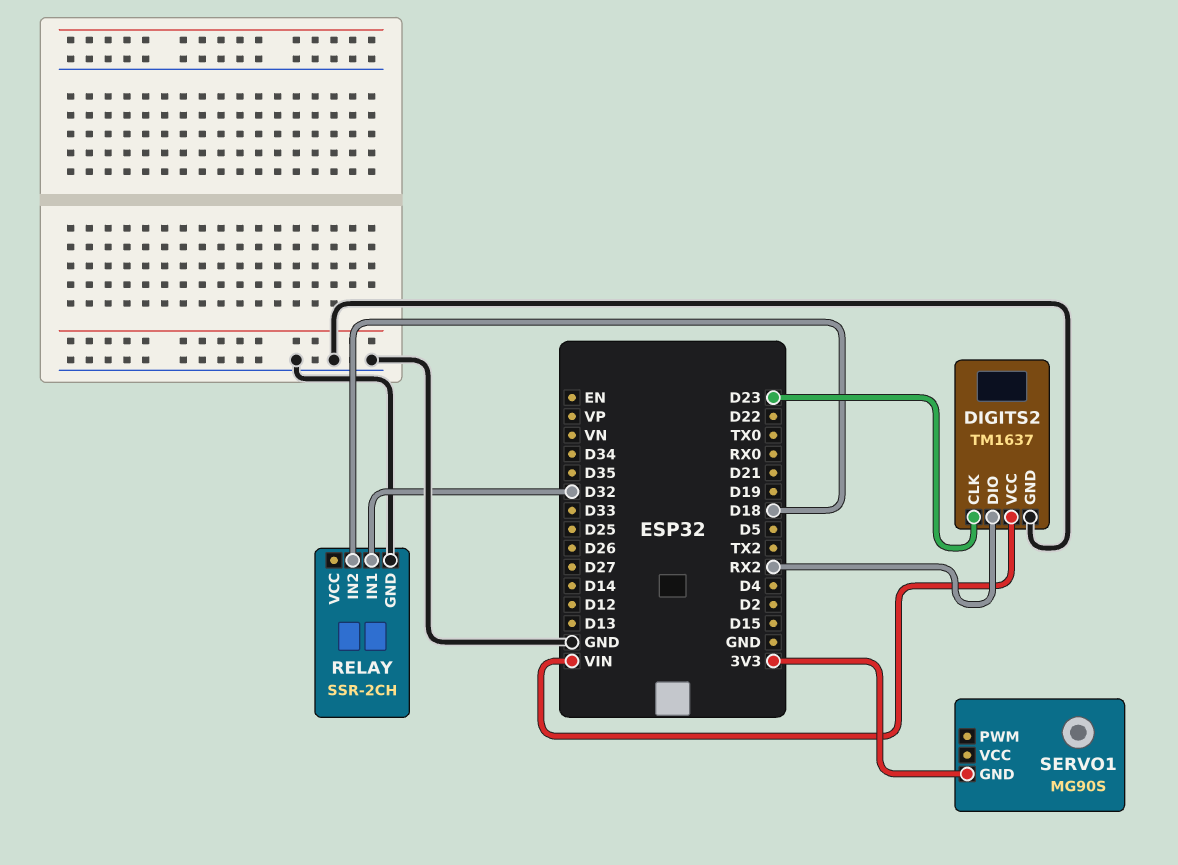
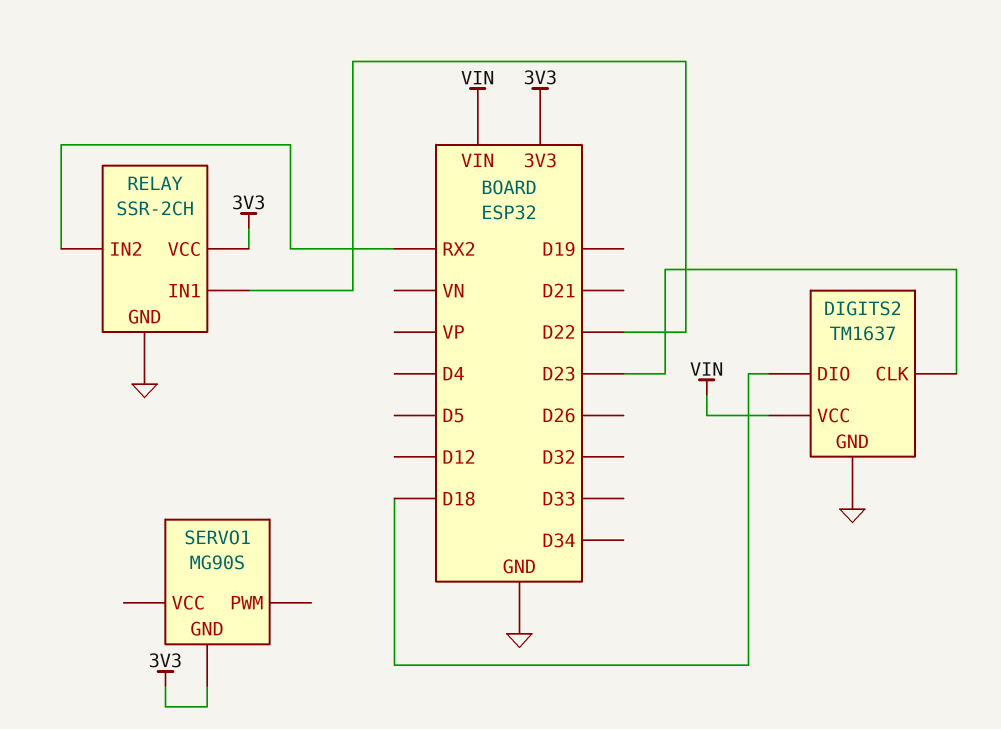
DIGITS2 pin DIO: RX2 -> D18
RELAY pin IN1: D32 -> D22
RELAY pin IN2: D18 -> RX2
RELAY pin VCC: none -> 3V3

